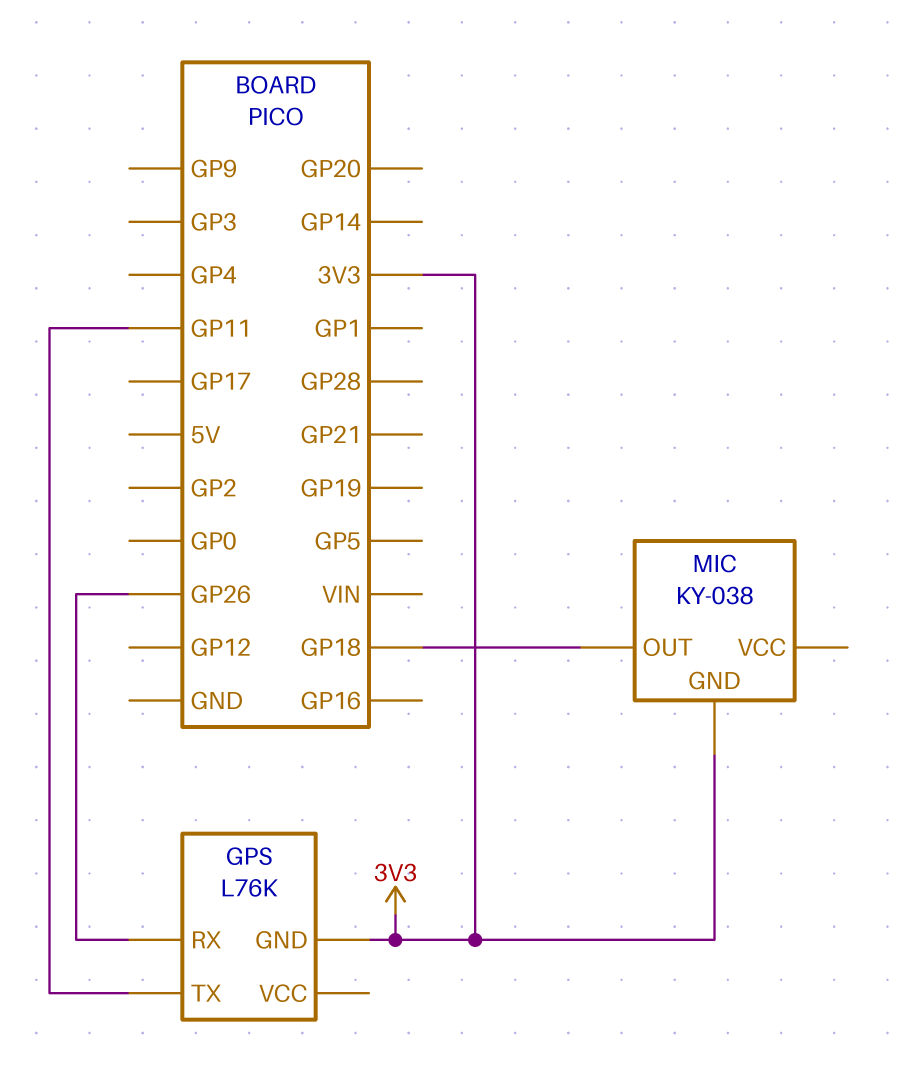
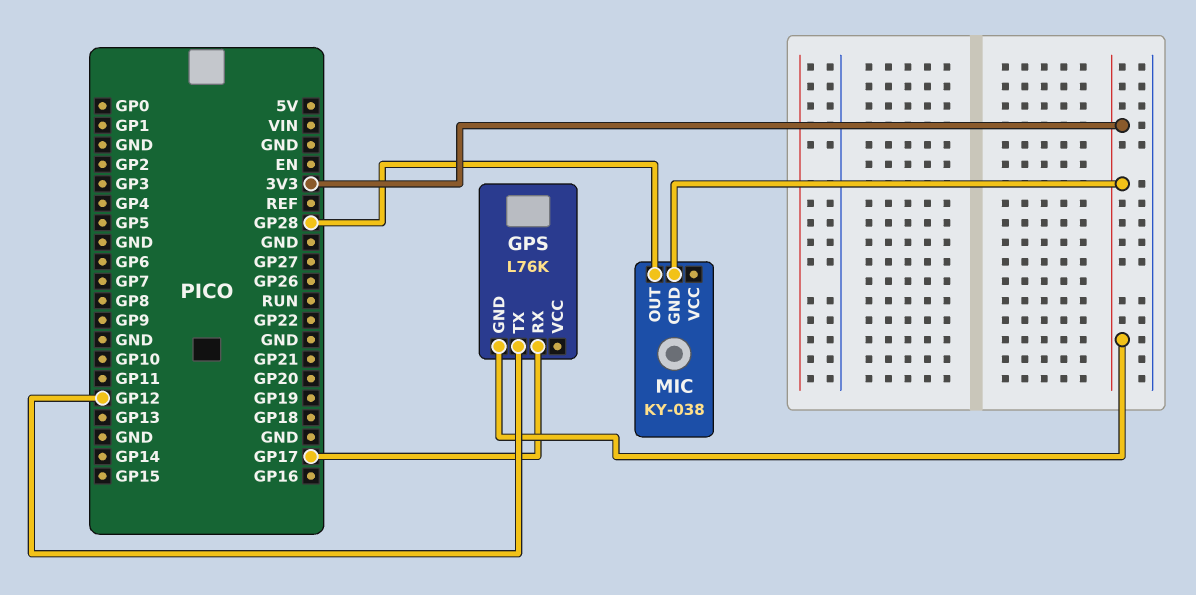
GPS pin RX: GP26 -> GP17
GPS pin TX: GP11 -> GP12
MIC pin OUT: GP18 -> GP28

